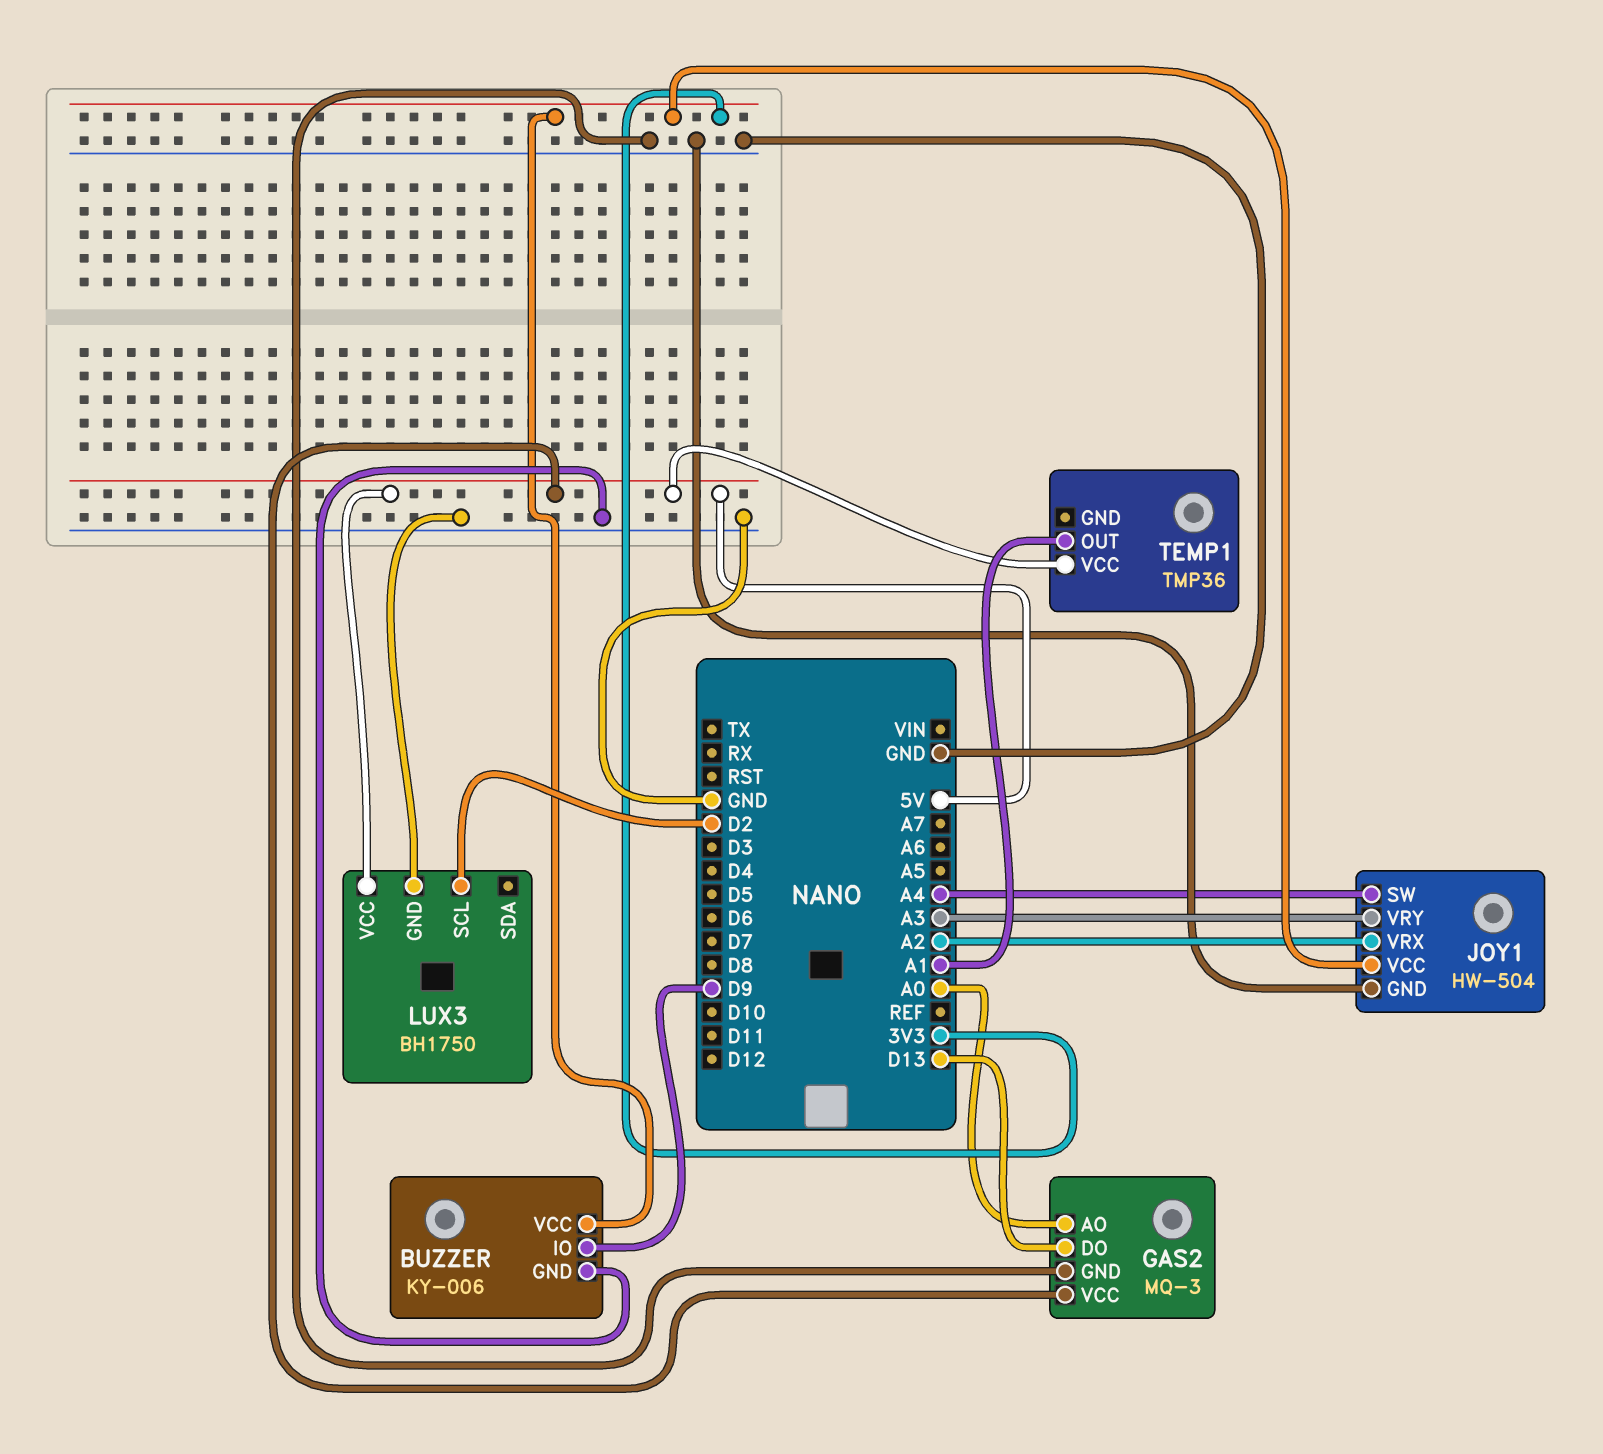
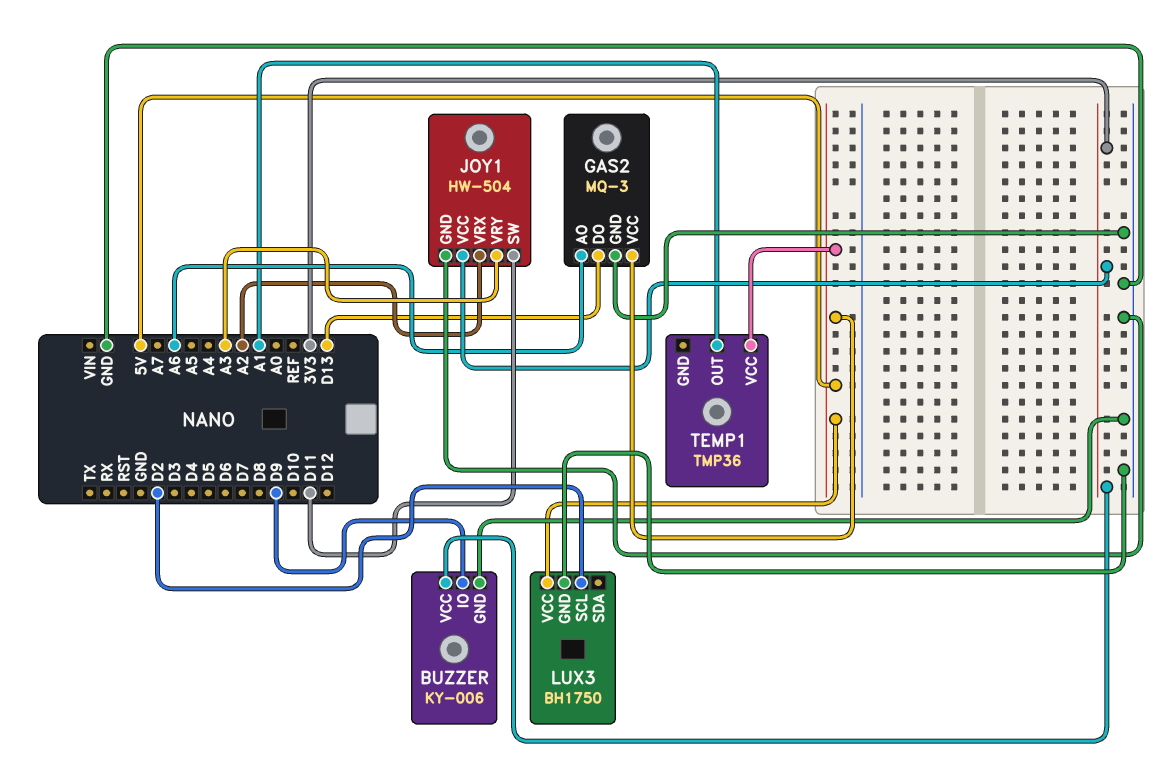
GAS2 pin AO: A0 -> A6
JOY1 pin SW: A4 -> D11

